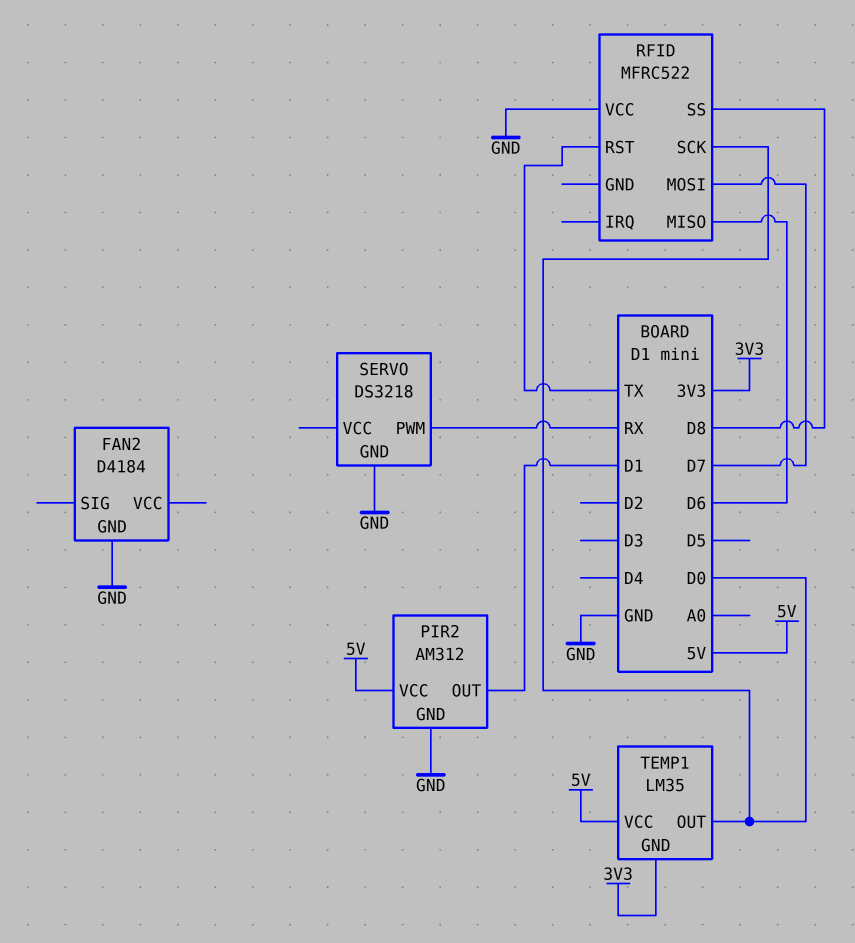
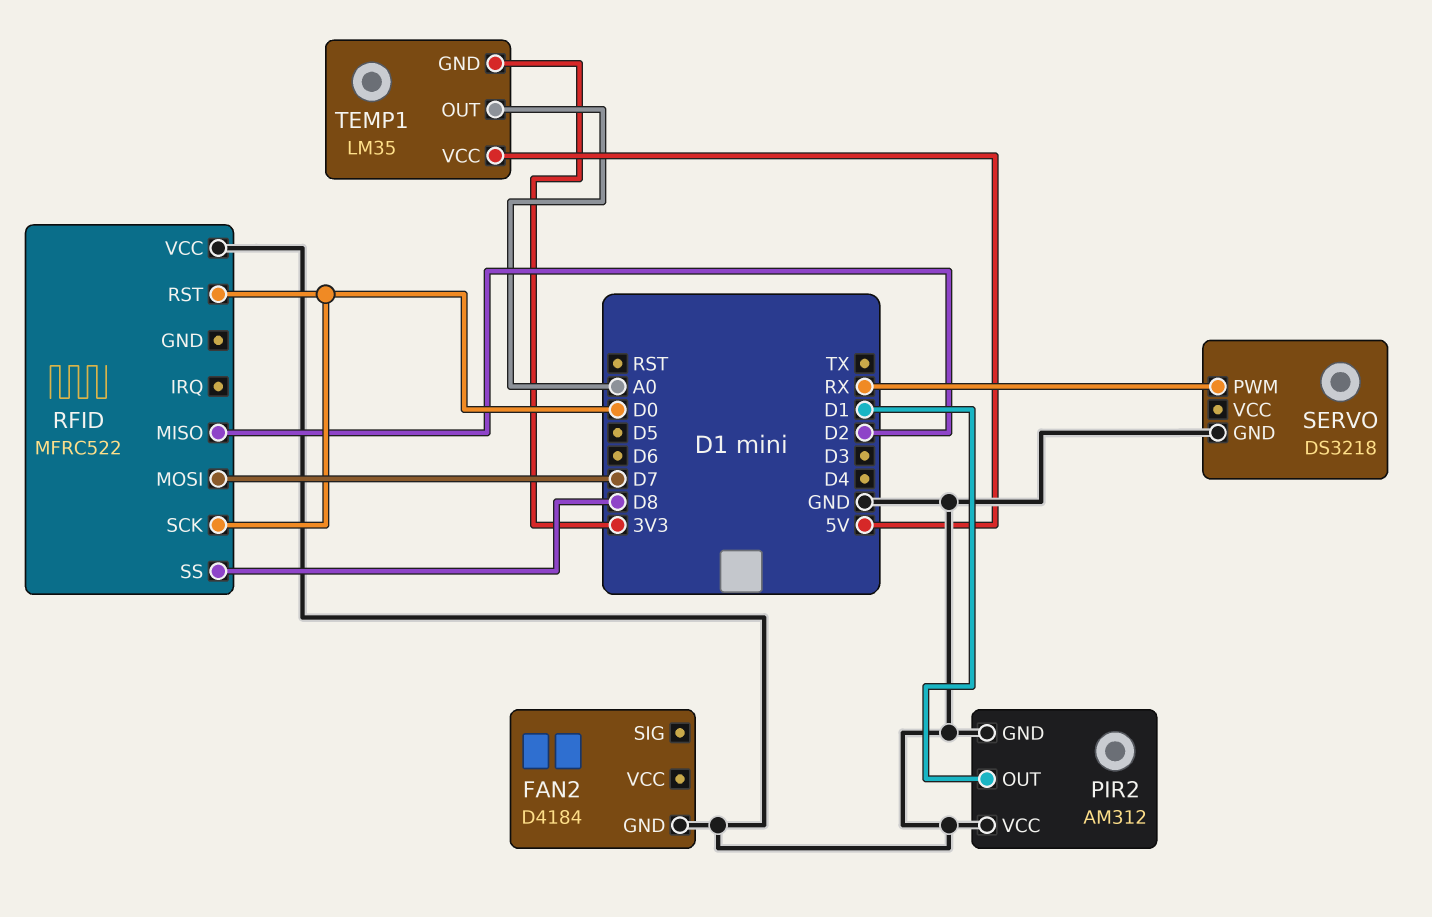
PIR2 pin VCC: 5V -> GND
RFID pin MISO: D6 -> D2
RFID pin RST: TX -> D0
TEMP1 pin OUT: D0 -> A0

